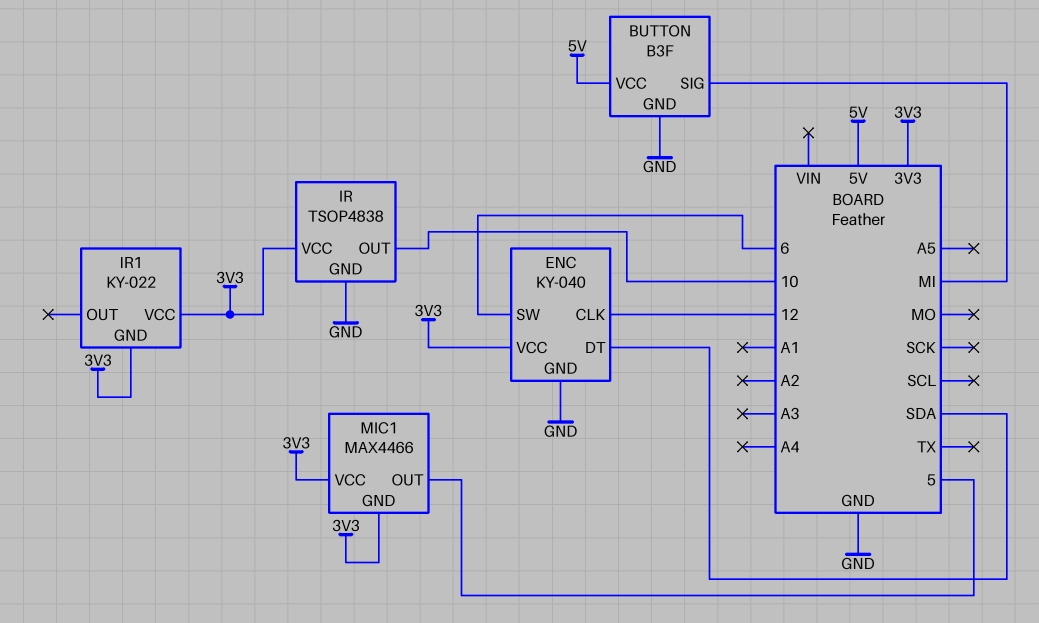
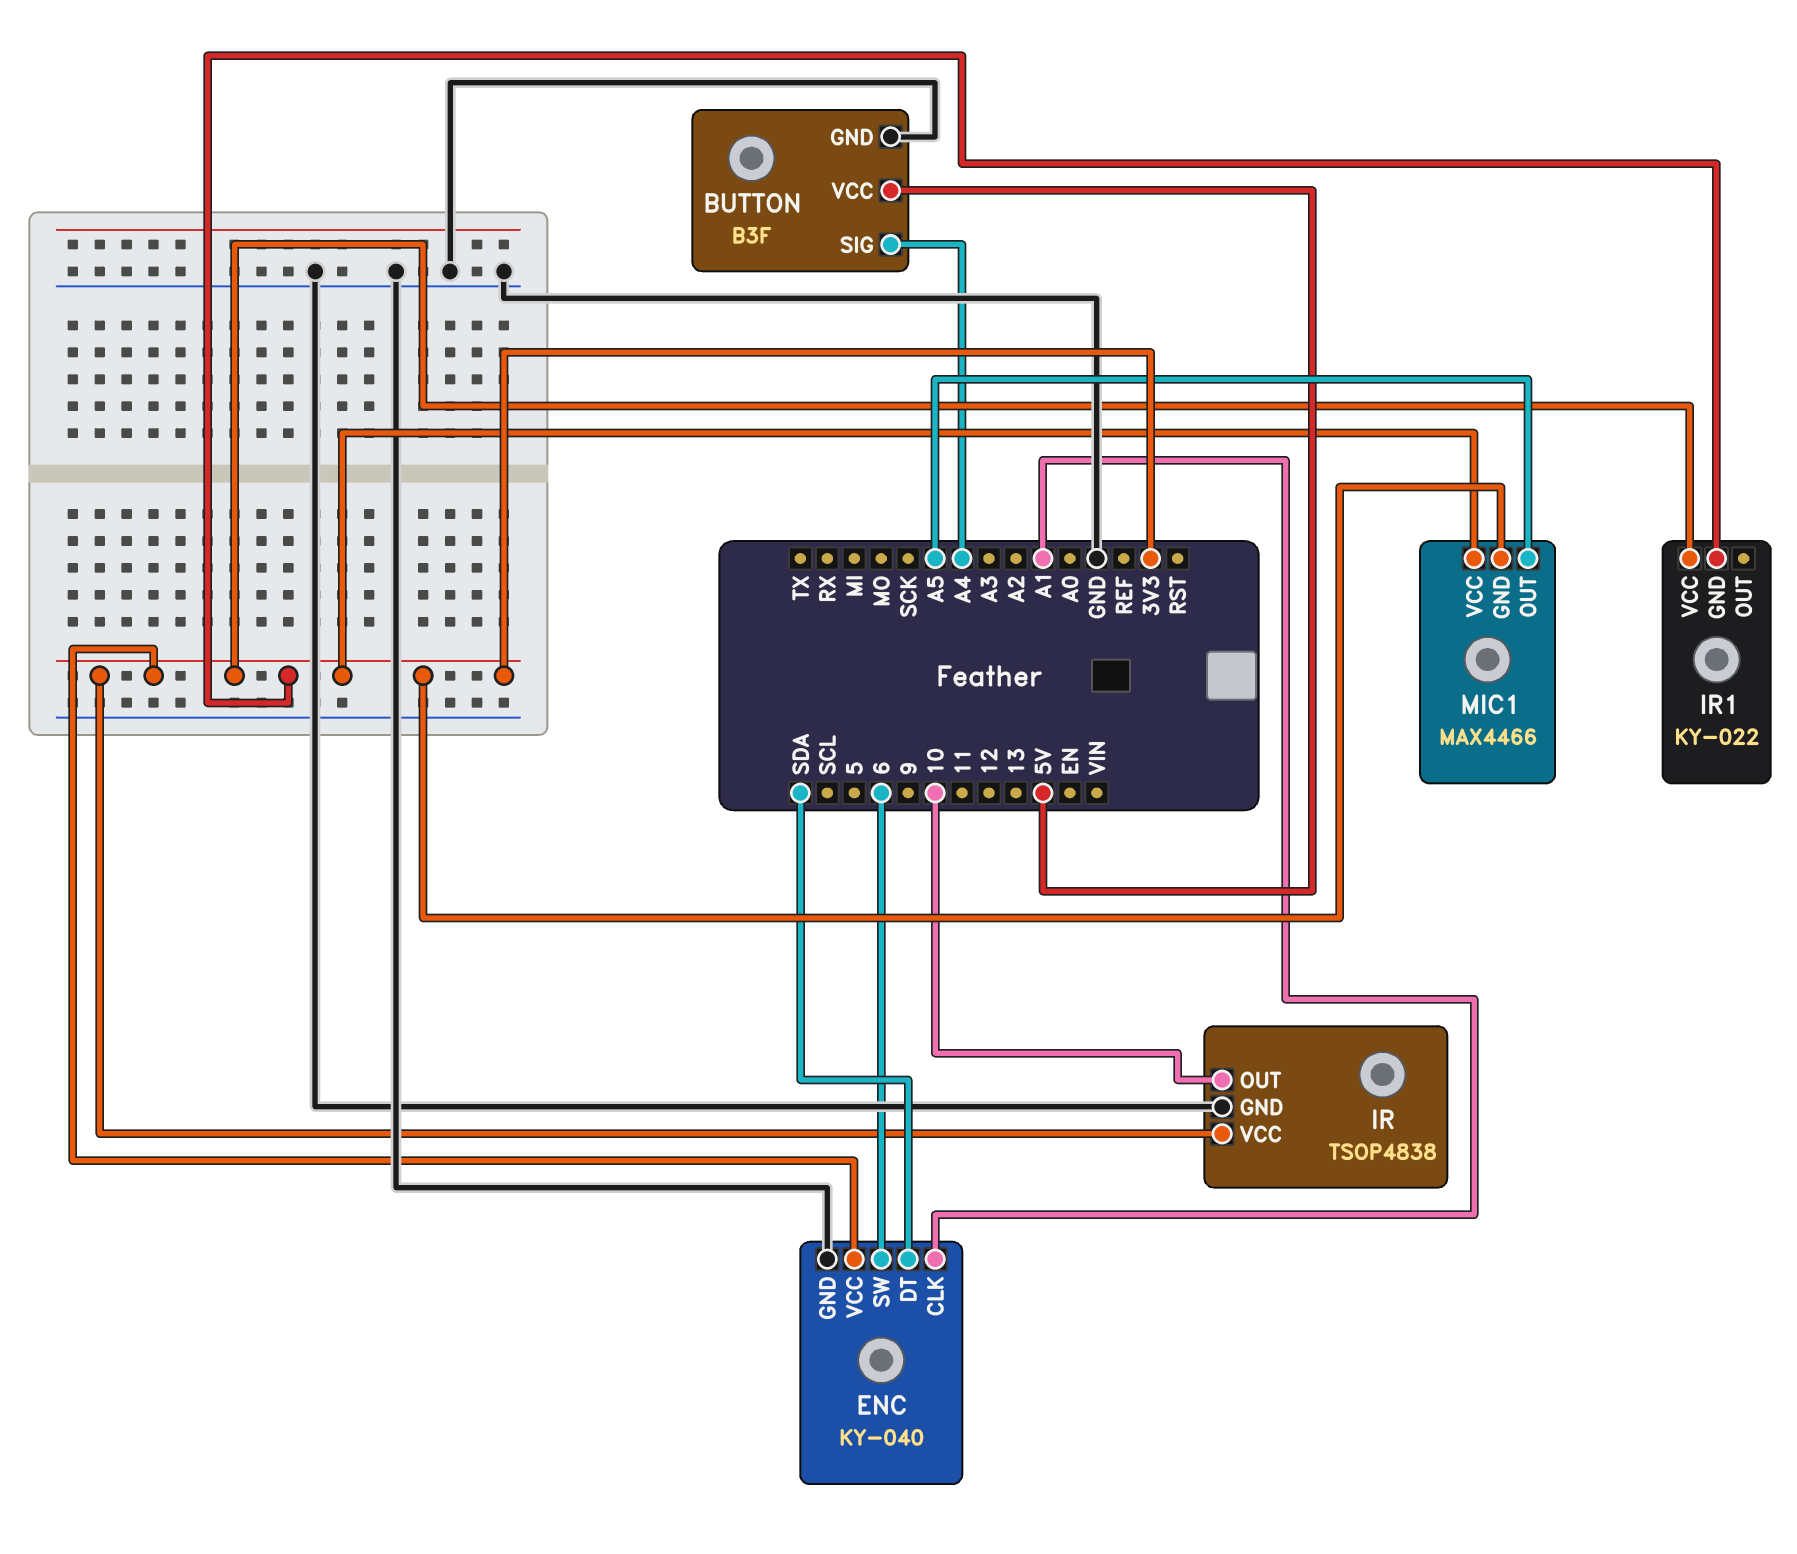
BUTTON pin SIG: MI -> A4
ENC pin CLK: 12 -> A1
MIC1 pin OUT: 5 -> A5

